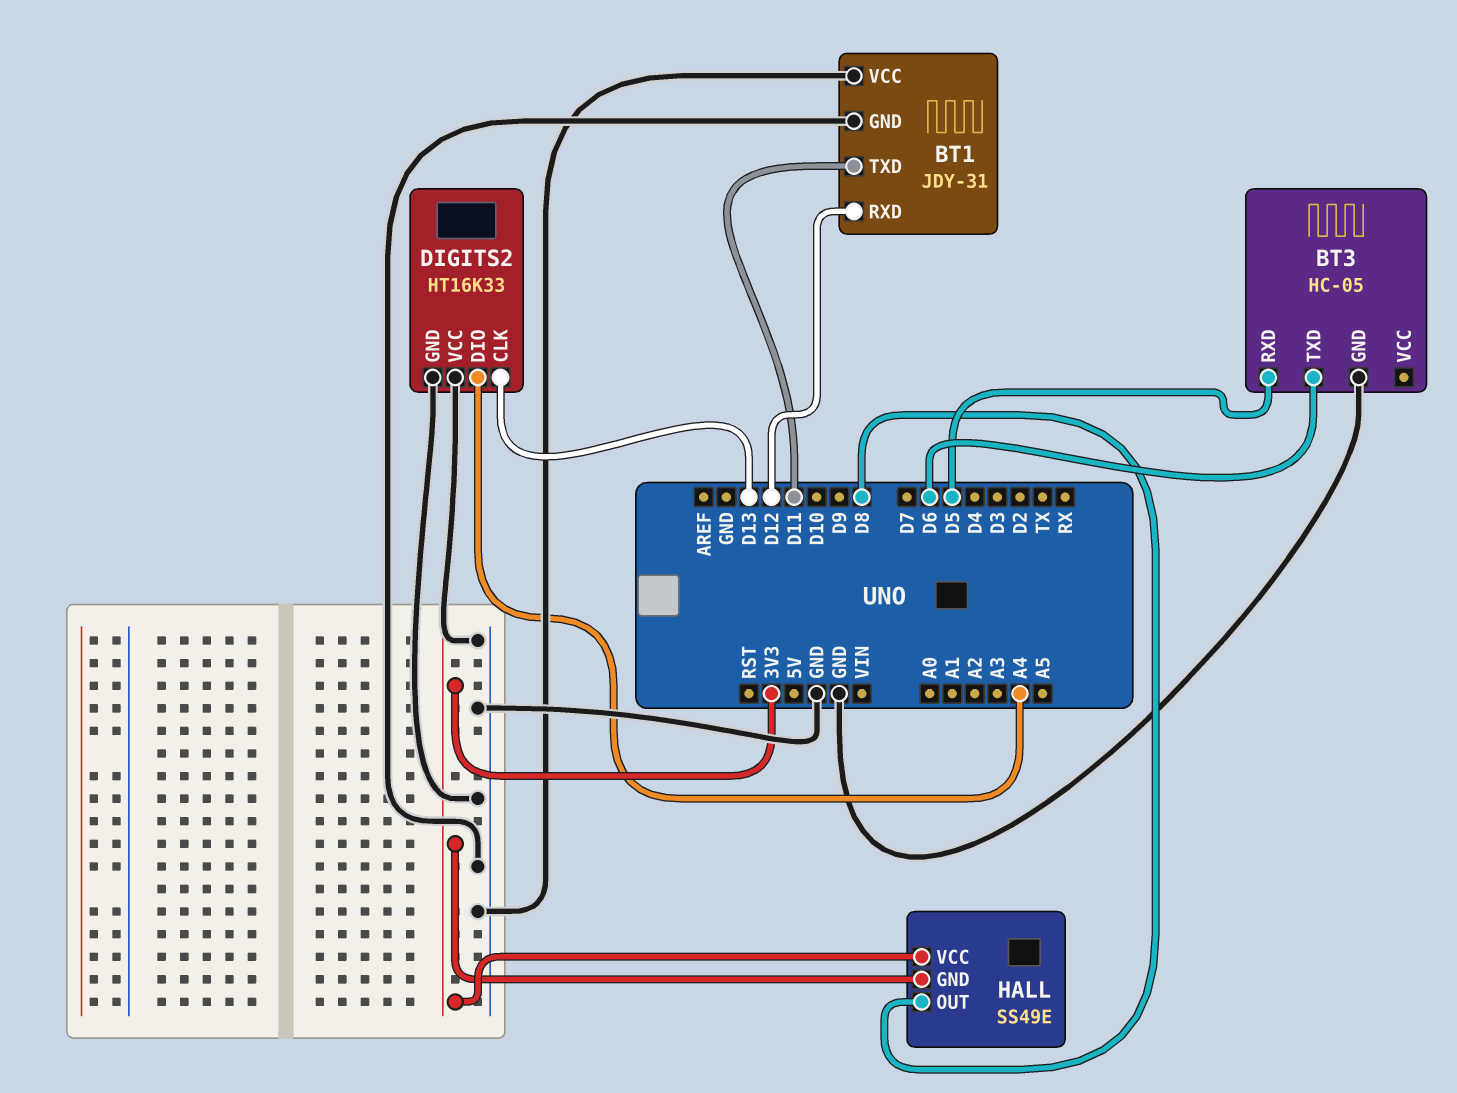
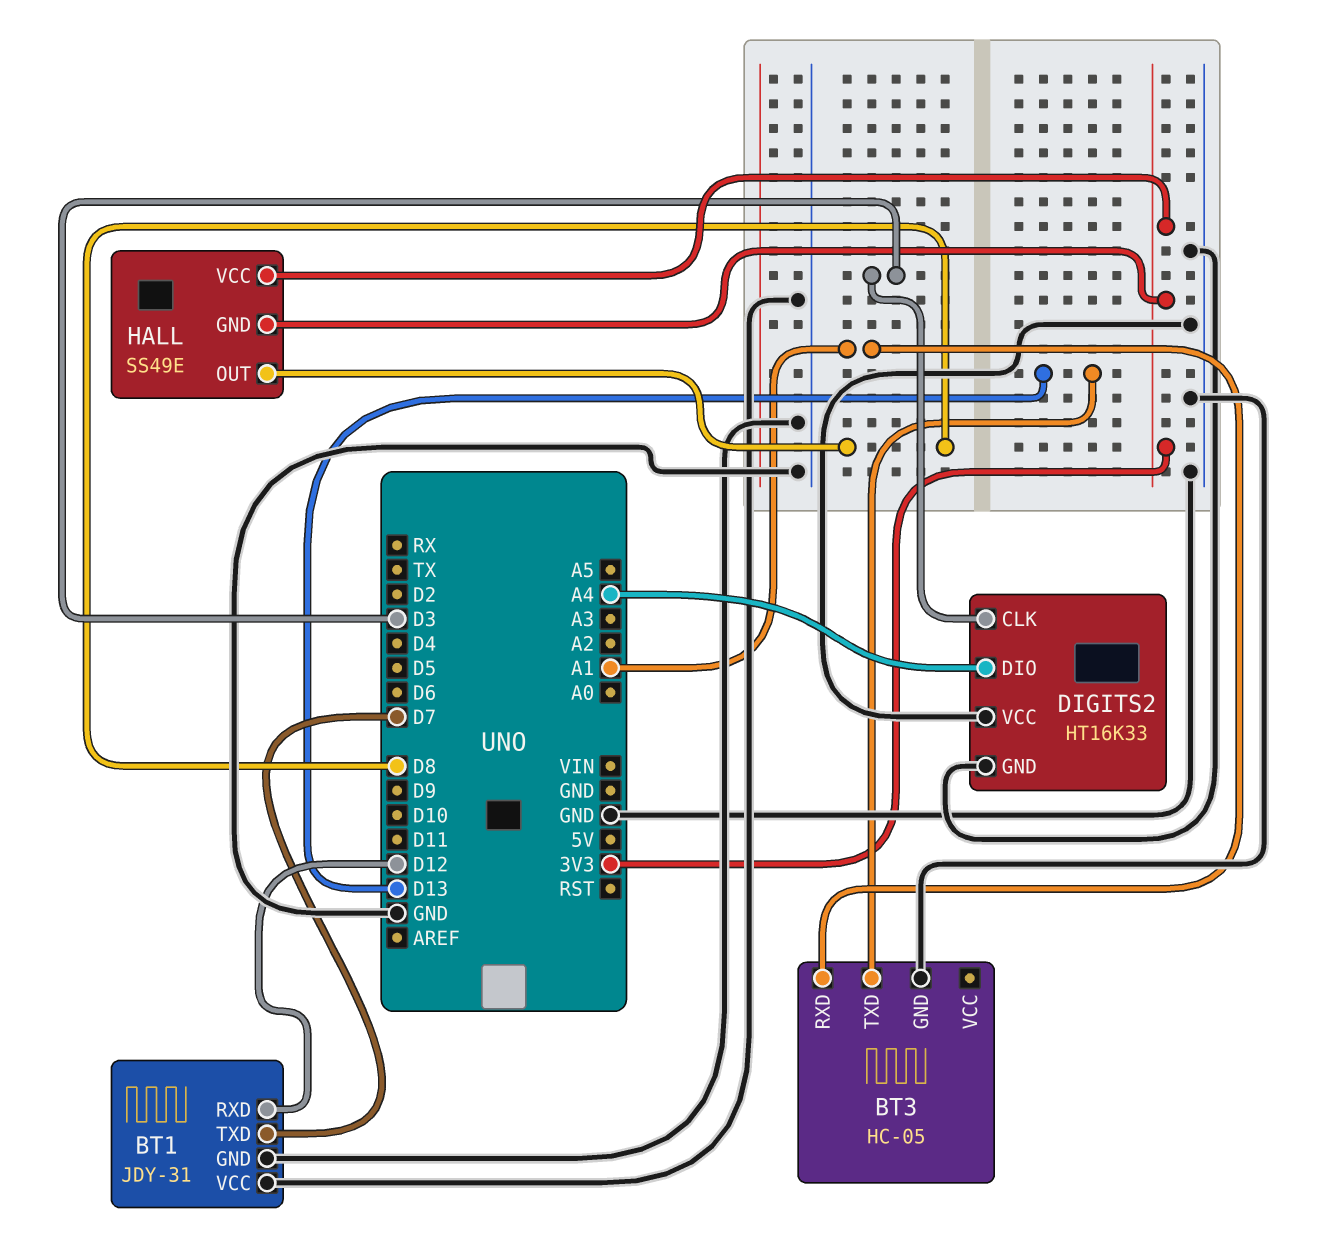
BT1 pin TXD: D11 -> D7
BT3 pin RXD: D5 -> A1
BT3 pin TXD: D6 -> D13
DIGITS2 pin CLK: D13 -> D3

